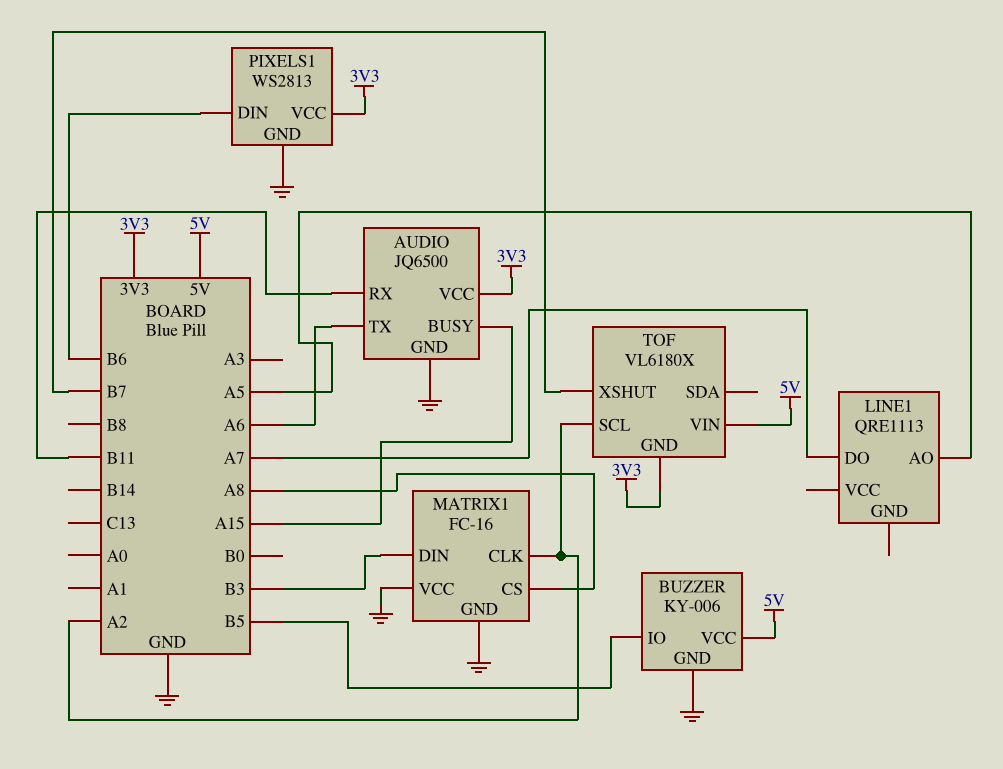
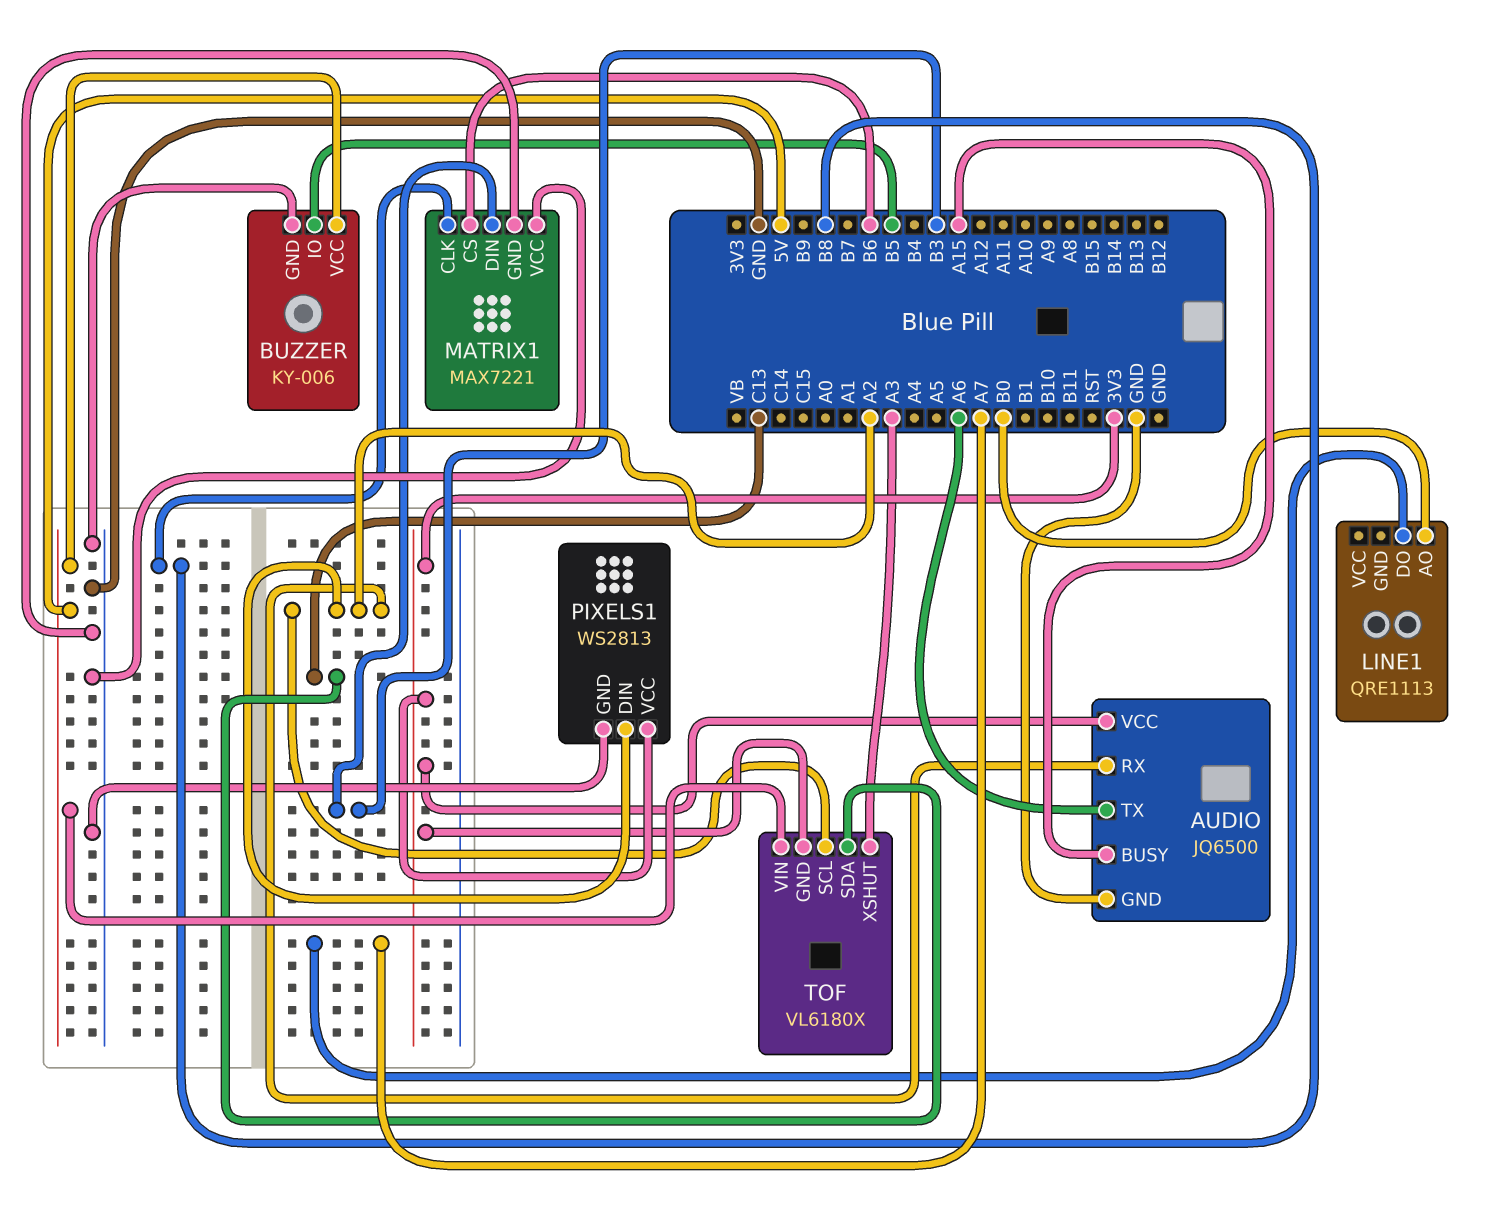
AUDIO pin RX: B11 -> A2
LINE1 pin AO: A5 -> B0
MATRIX1: FC-16 -> MAX7221
MATRIX1 pin CLK: A2 -> B8
MATRIX1 pin CS: A8 -> B6
PIXELS1 pin DIN: B6 -> A2
TOF pin SDA: none -> C13
TOF pin XSHUT: B7 -> A3

